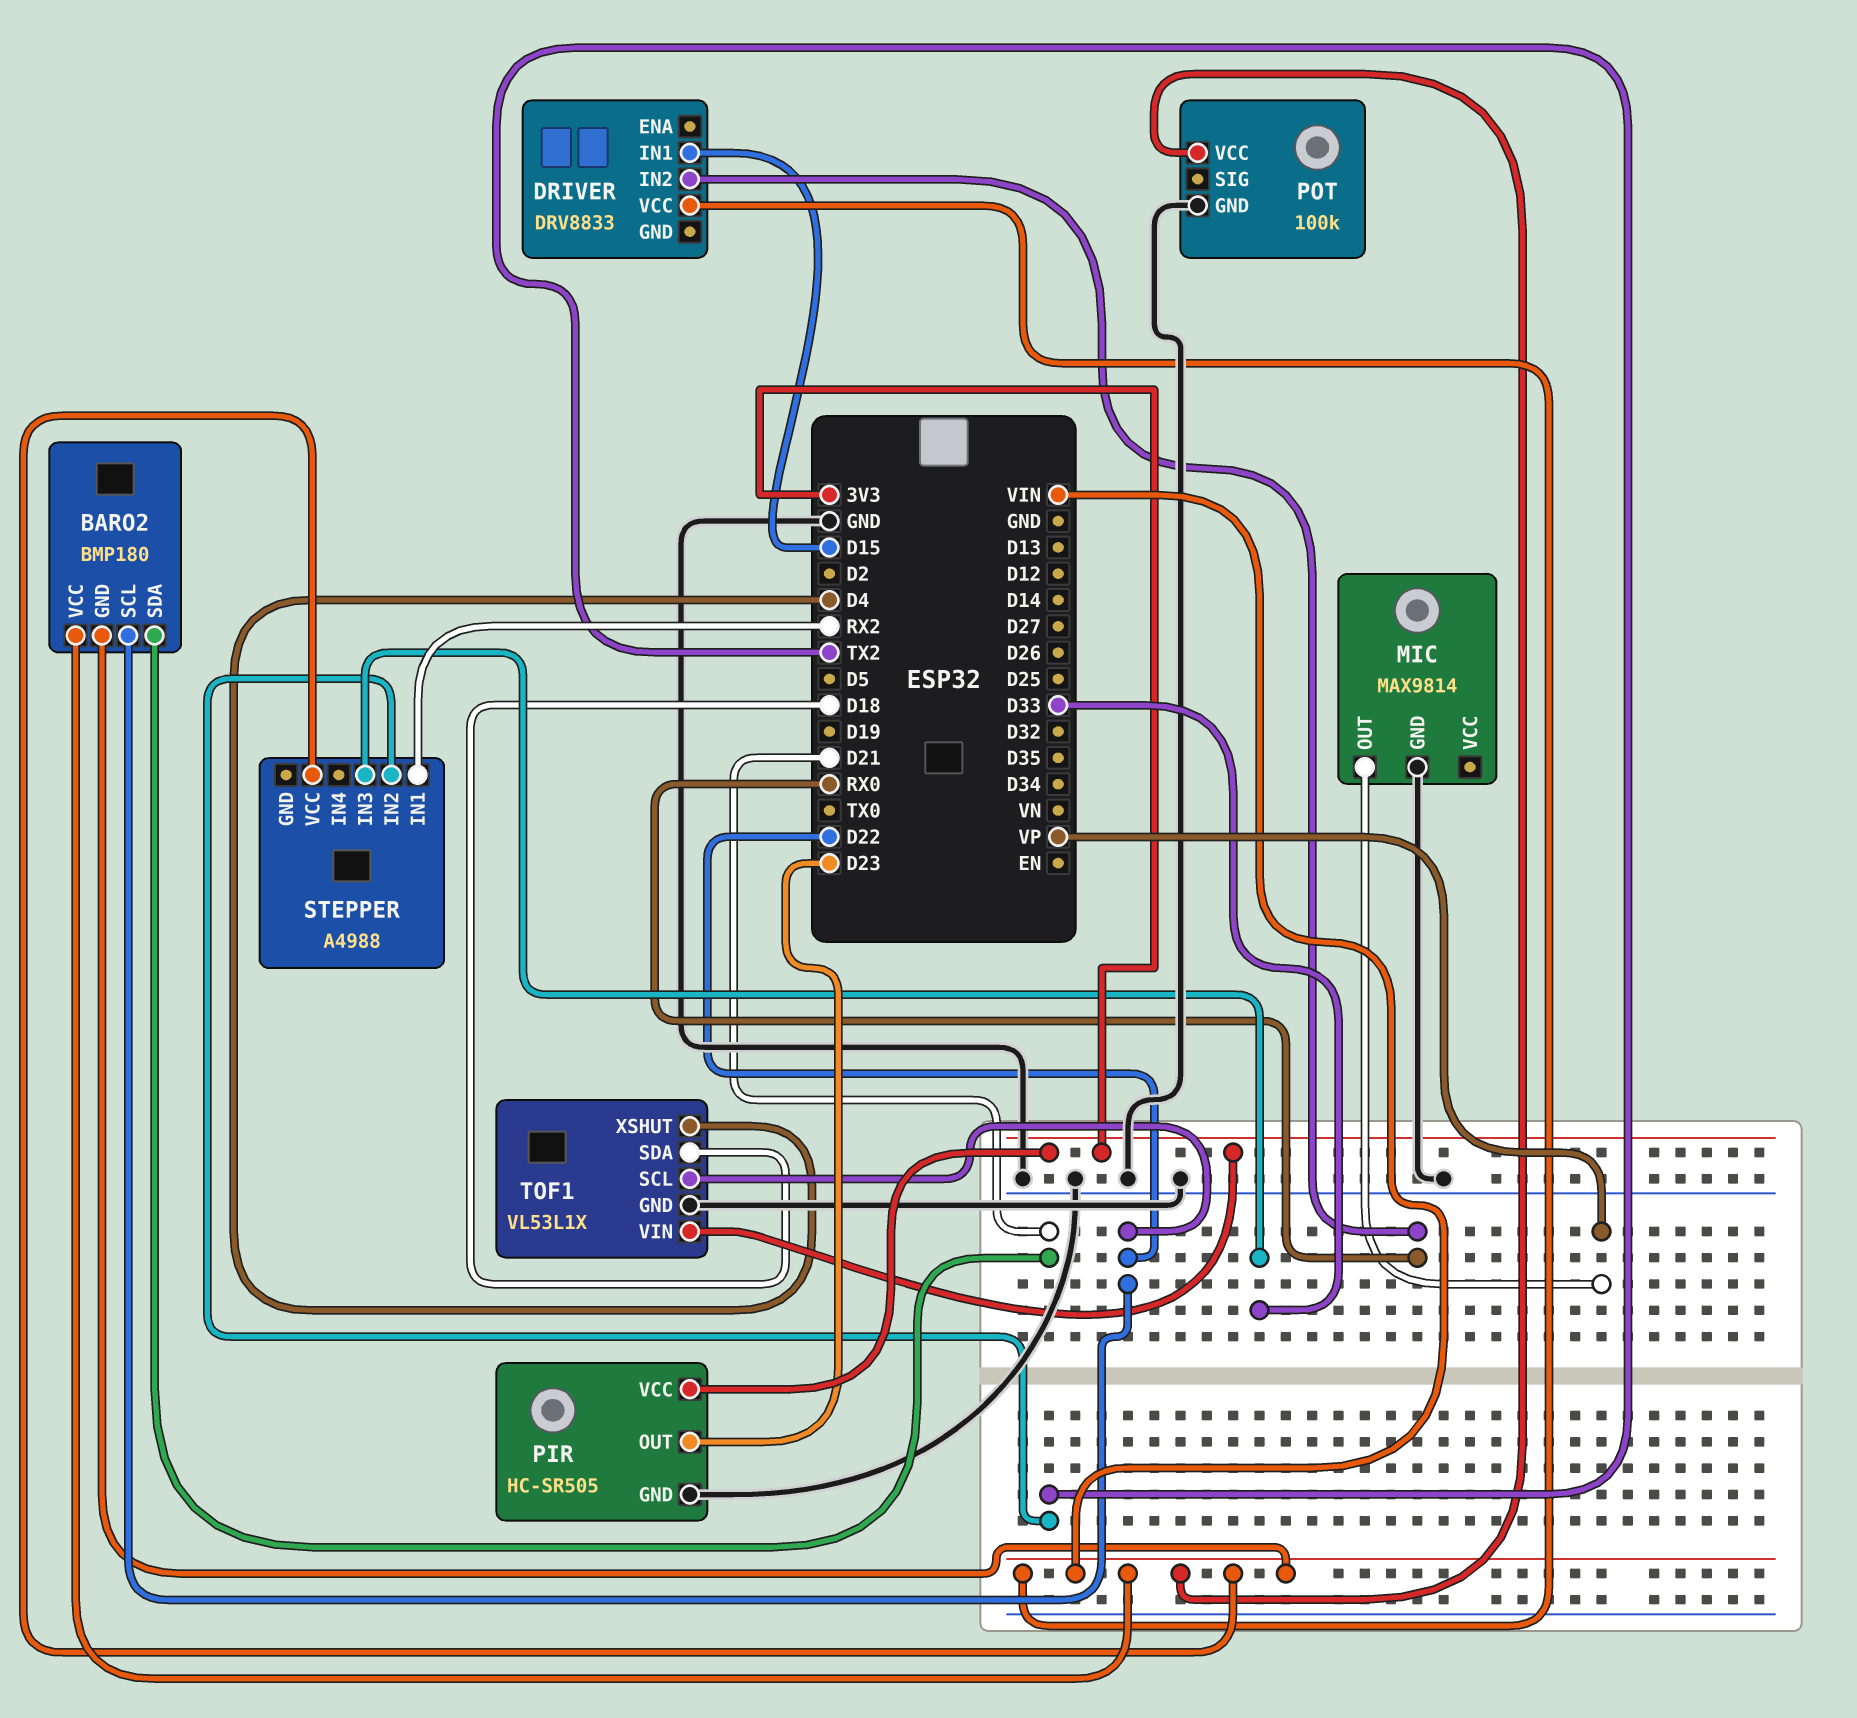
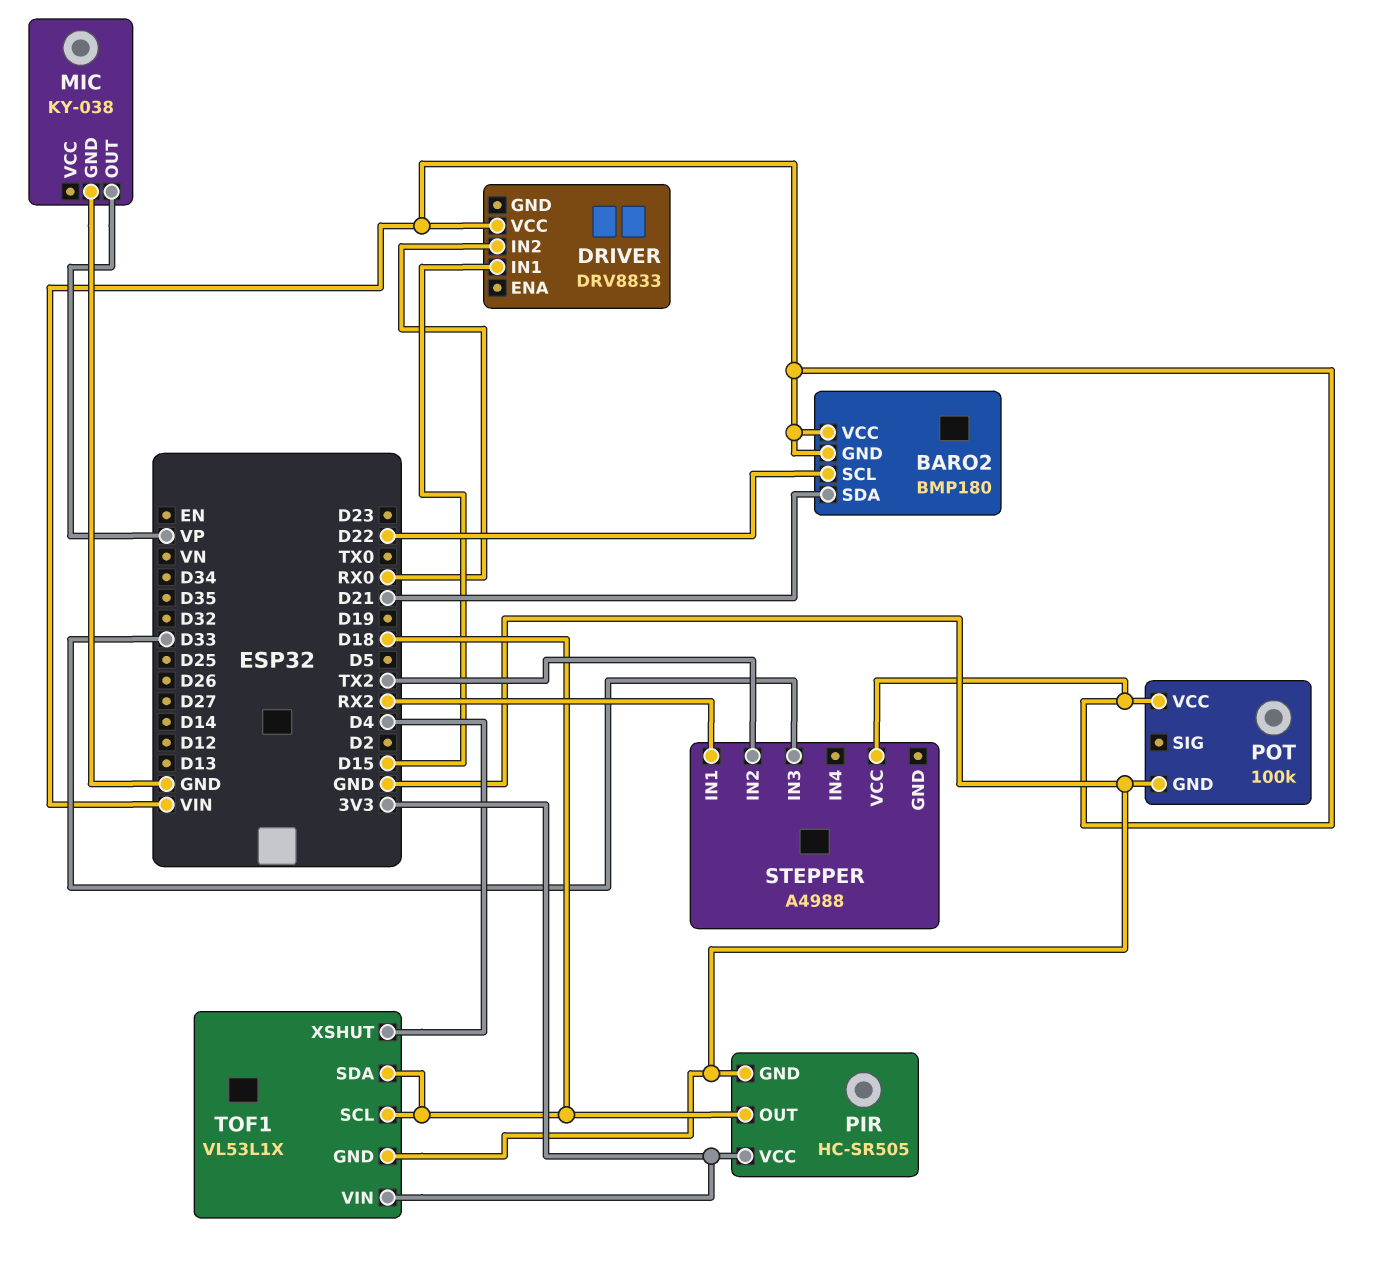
MIC: MAX9814 -> KY-038
PIR pin OUT: D23 -> D18
TOF1 pin SCL: D22 -> D18

